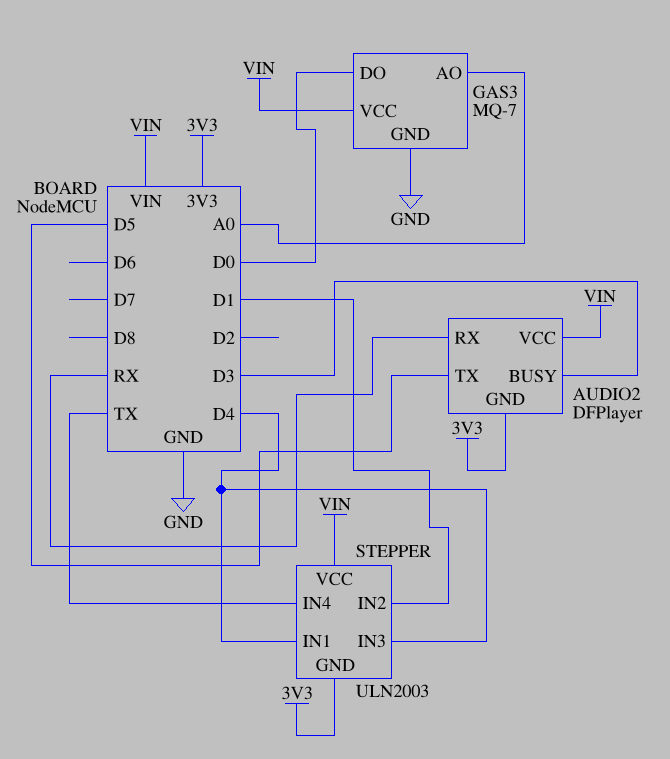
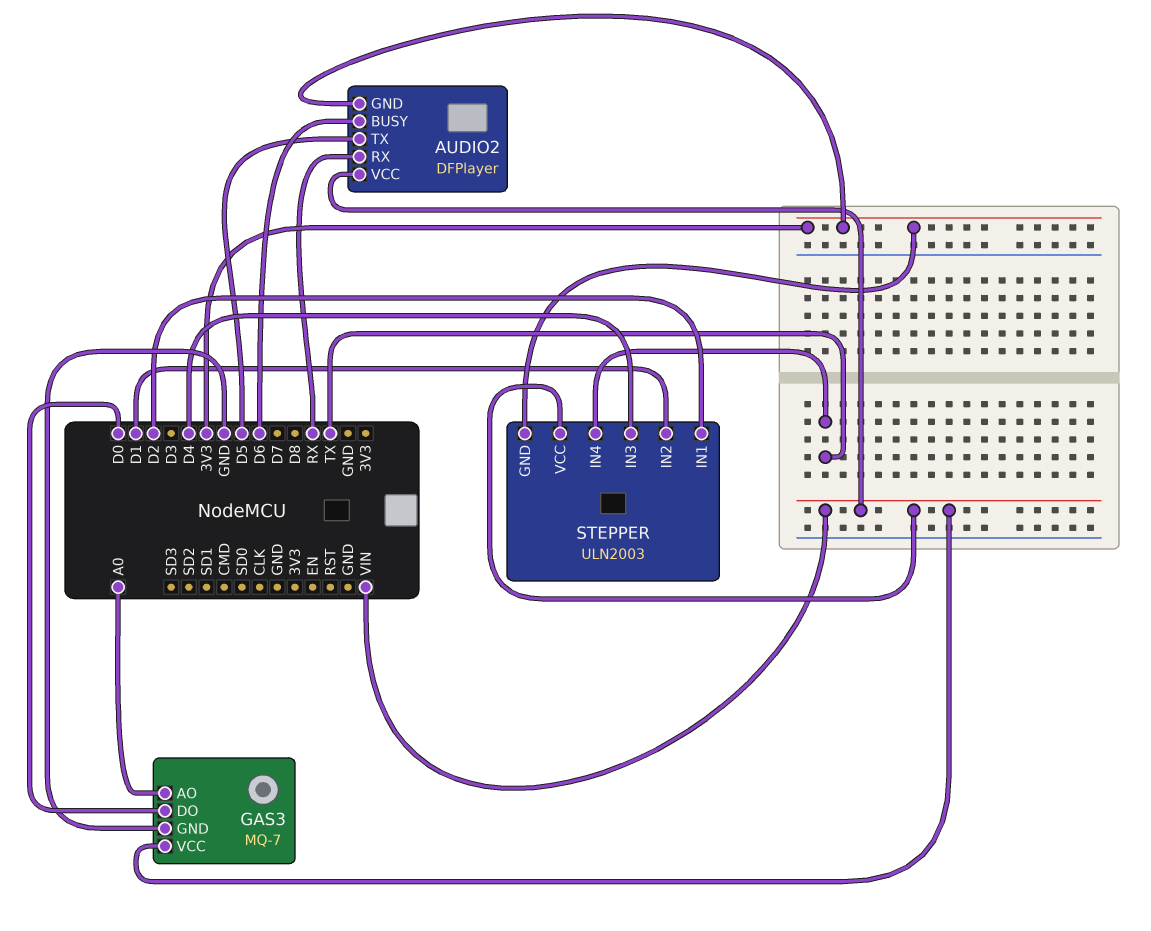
AUDIO2 pin BUSY: D3 -> D6
STEPPER pin IN1: D4 -> D2

